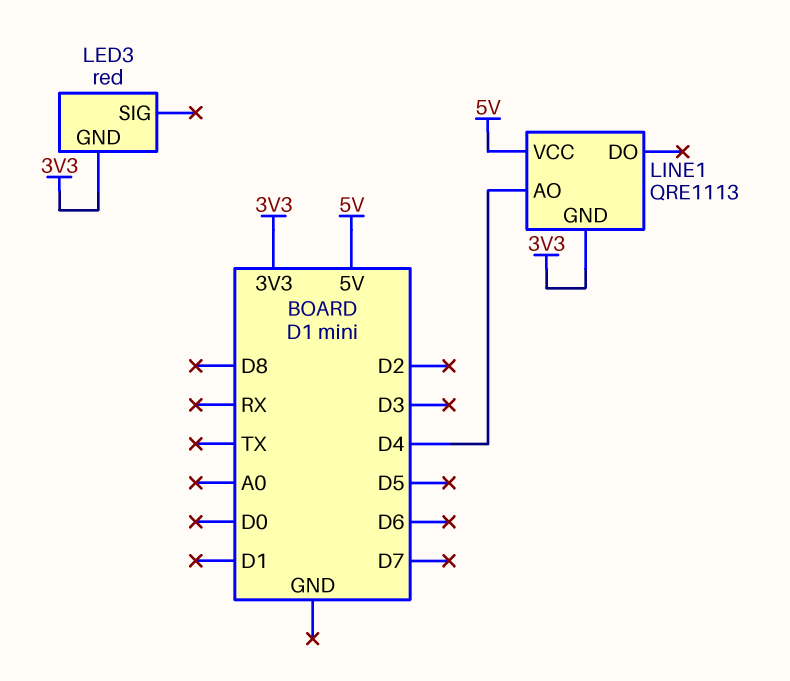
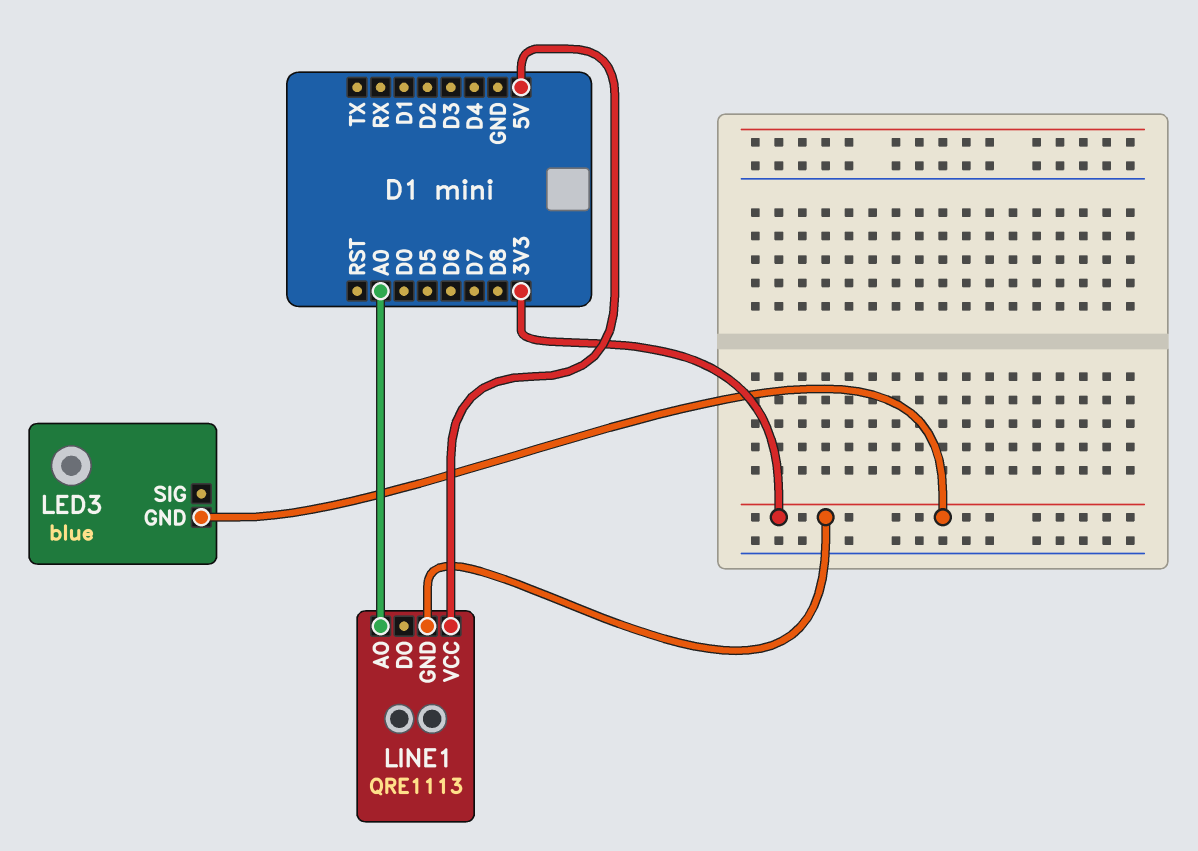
LED3: red -> blue
LINE1 pin AO: D4 -> A0

